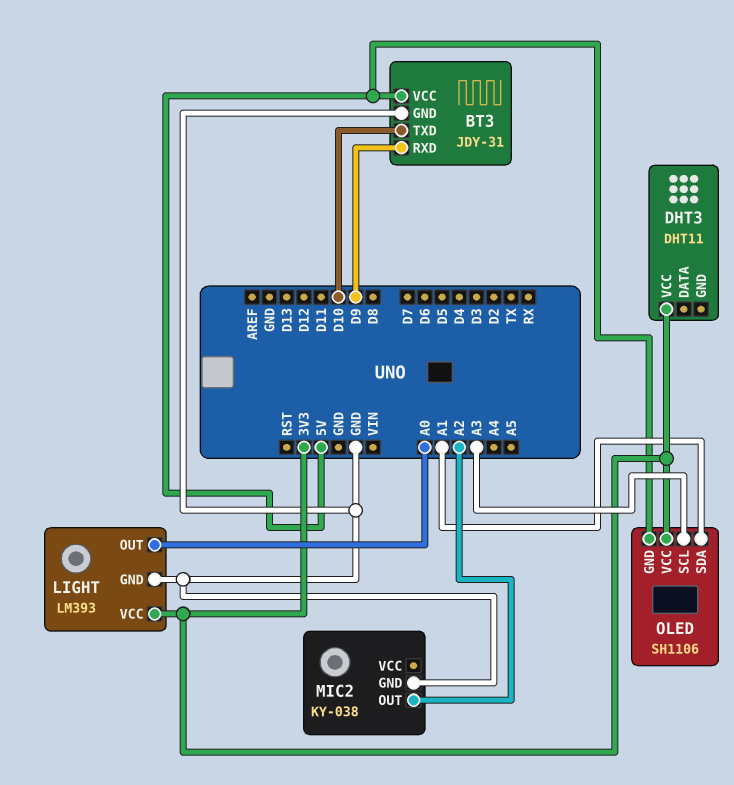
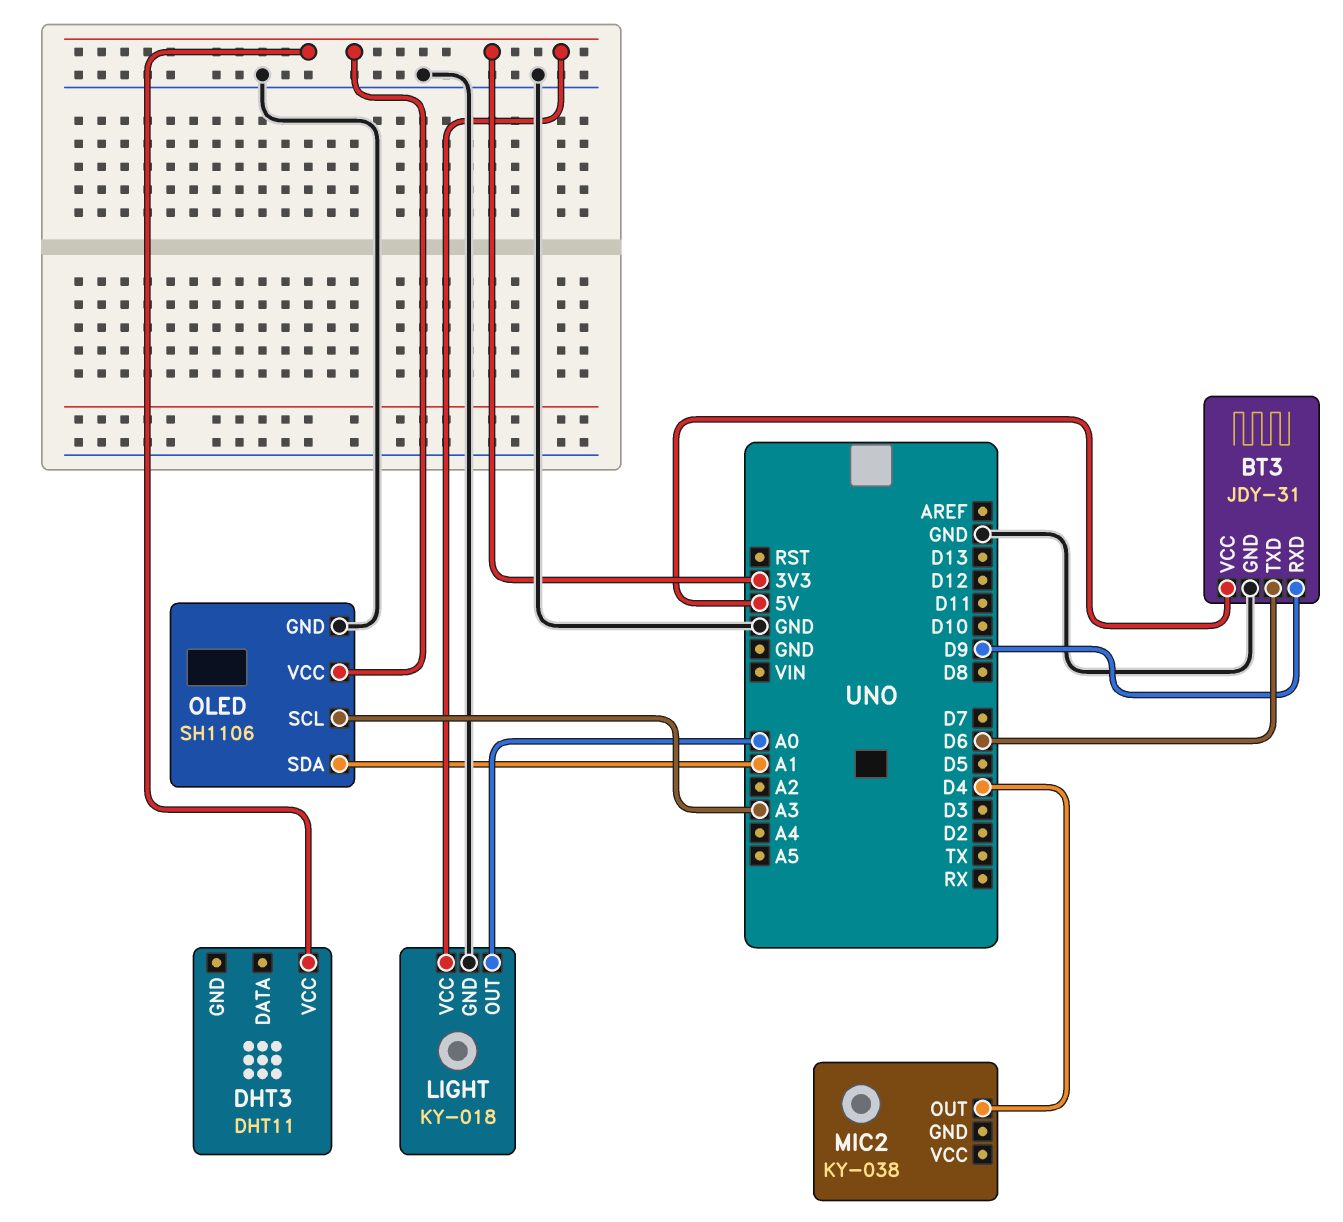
BT3 pin TXD: D10 -> D6
LIGHT: LM393 -> KY-018
MIC2 pin GND: GND -> none
MIC2 pin OUT: A2 -> D4
OLED pin GND: 5V -> GND

